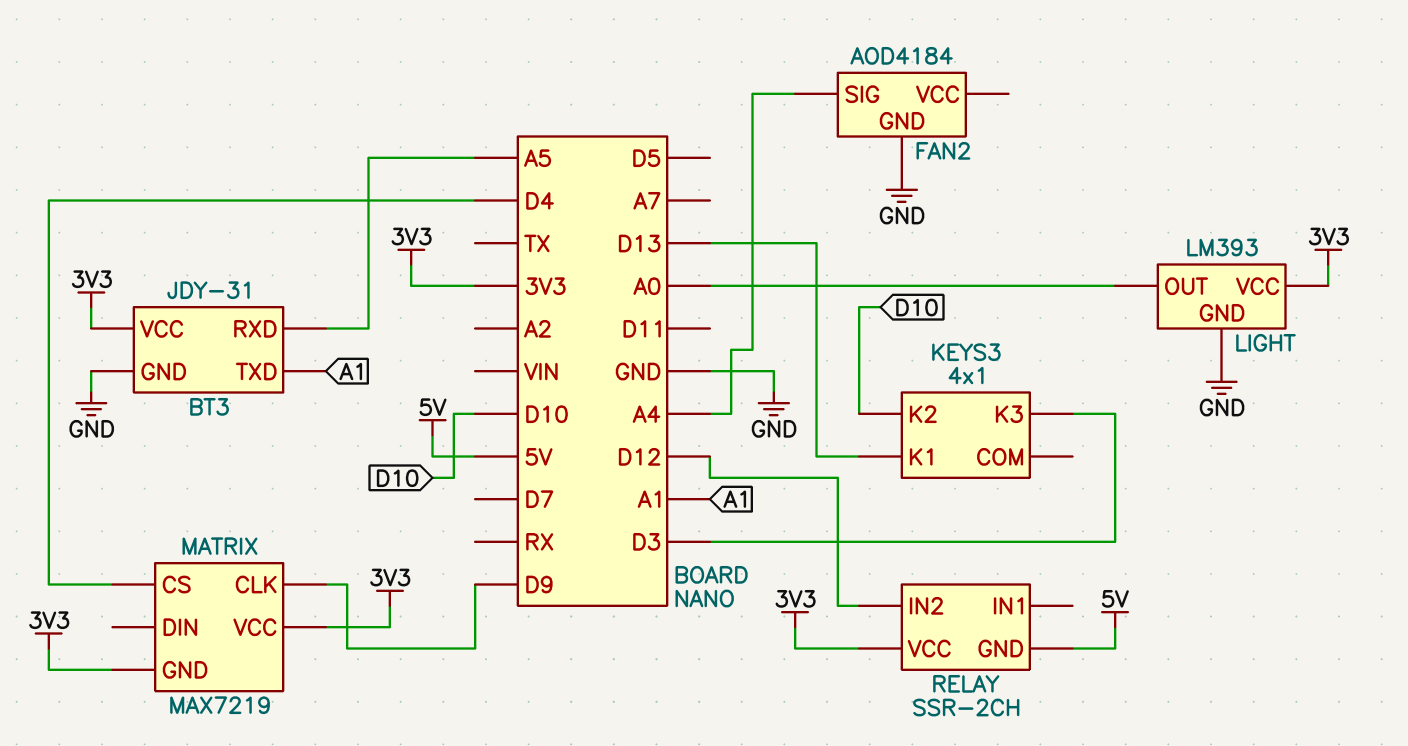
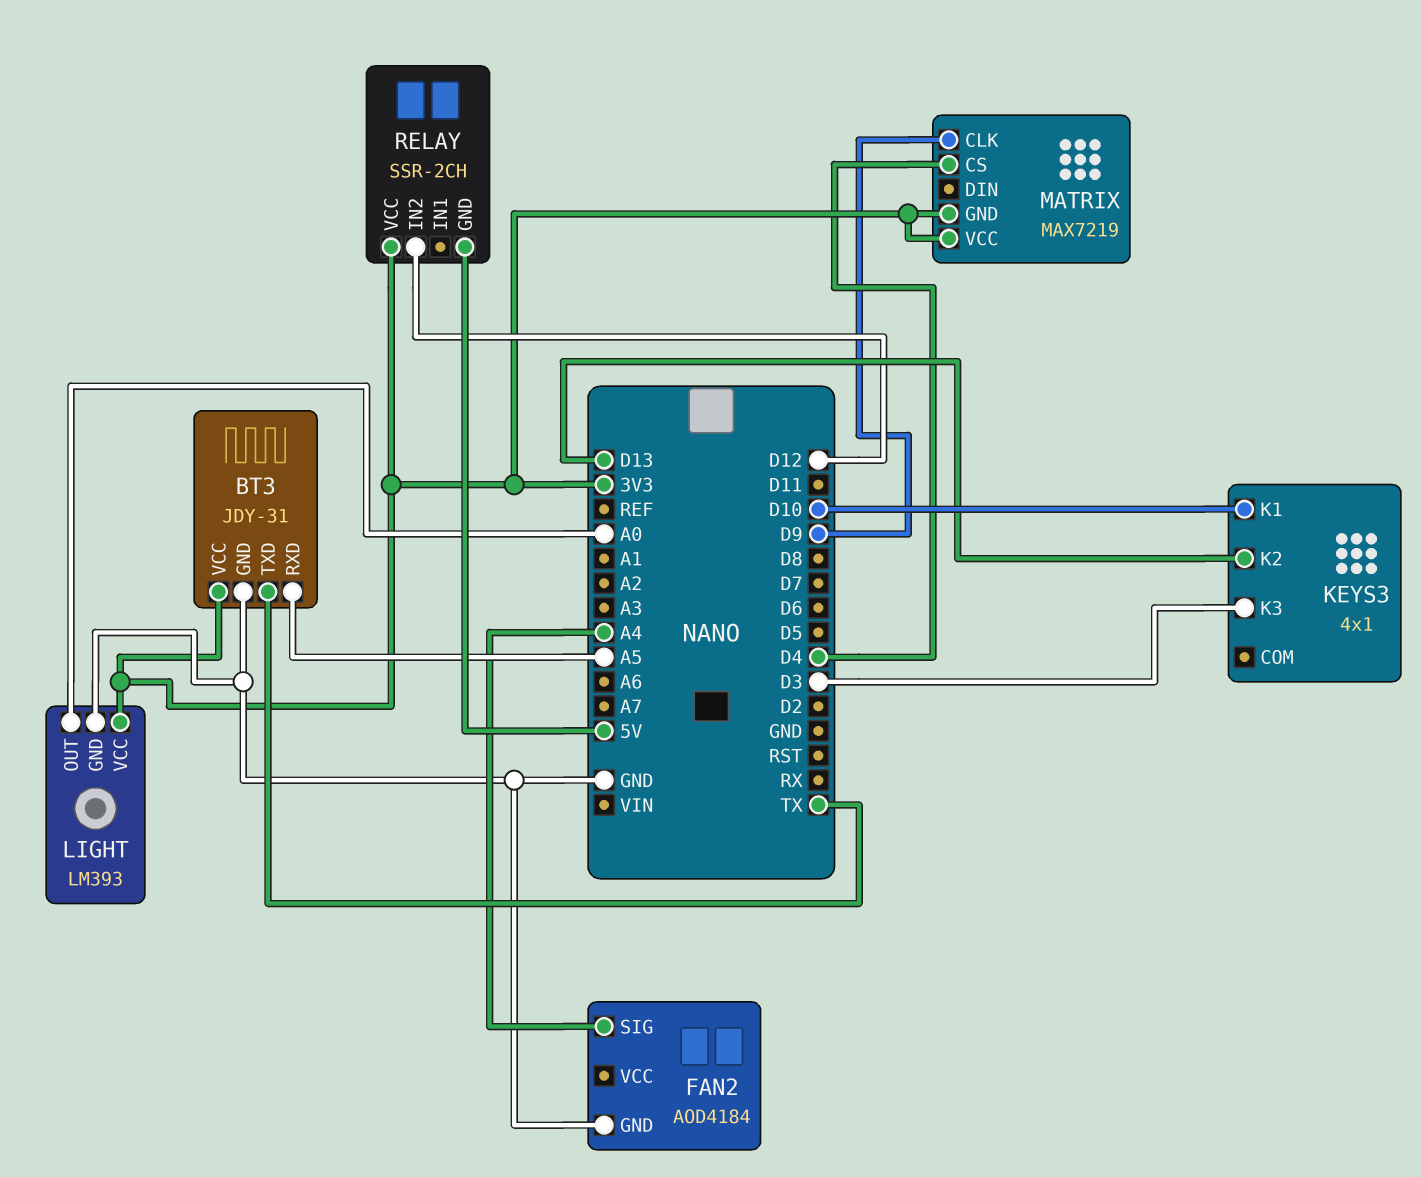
BT3 pin TXD: A1 -> TX
KEYS3 pin K1: D13 -> D10
KEYS3 pin K2: D10 -> D13

